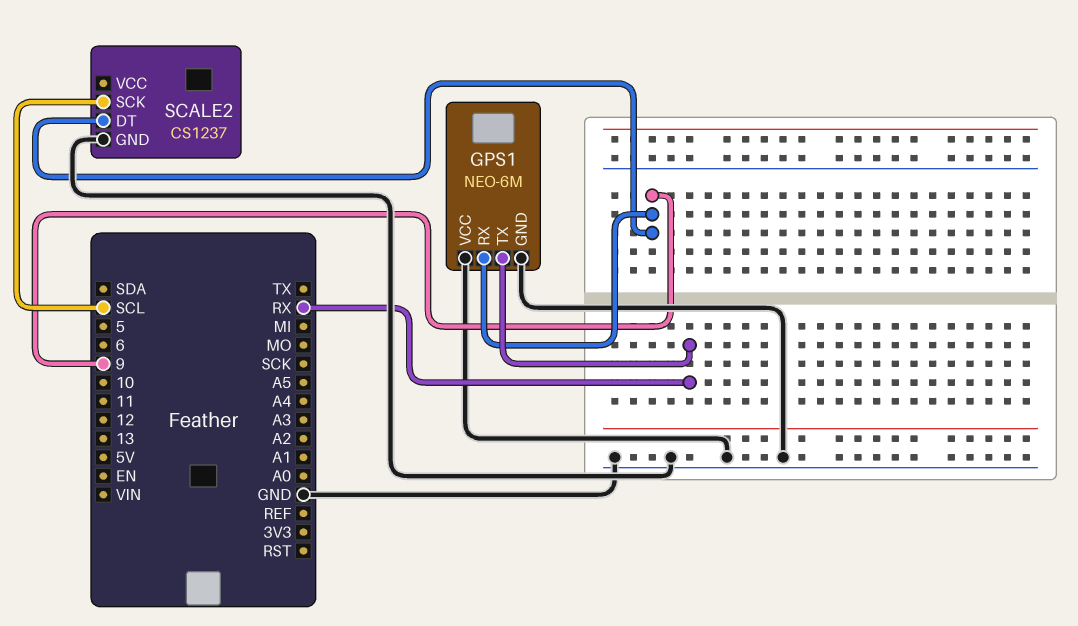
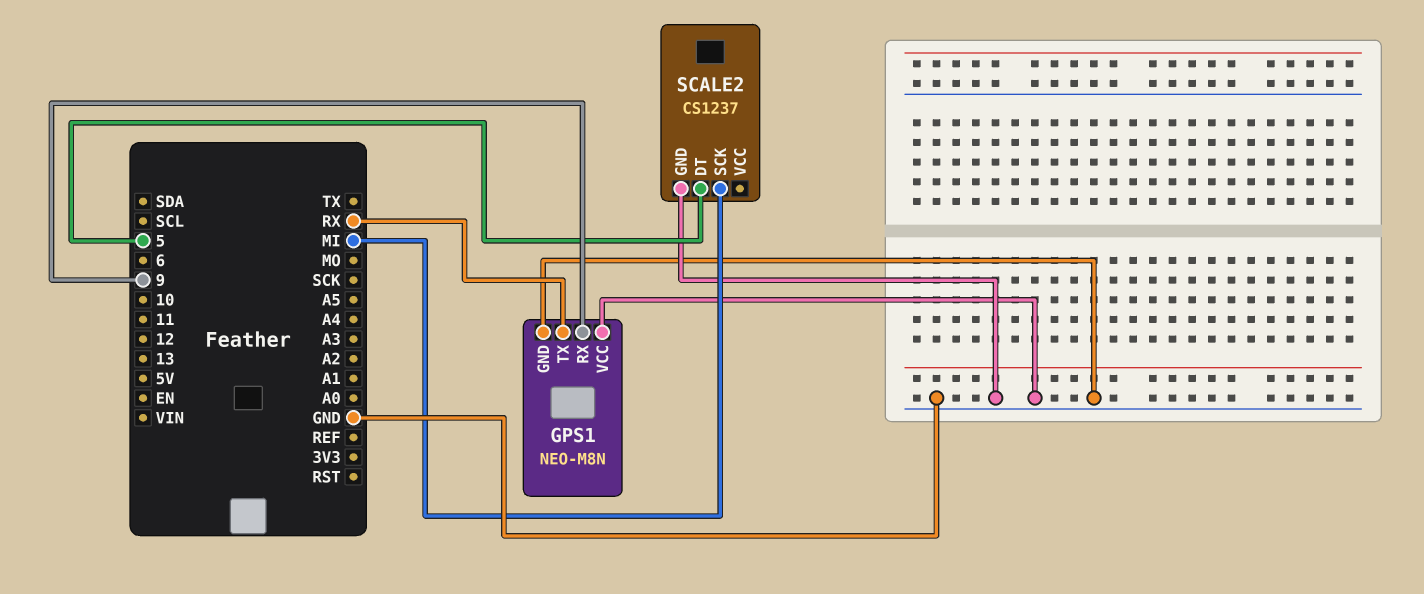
GPS1: NEO-6M -> NEO-M8N
SCALE2 pin DT: 9 -> 5
SCALE2 pin SCK: SCL -> MI

